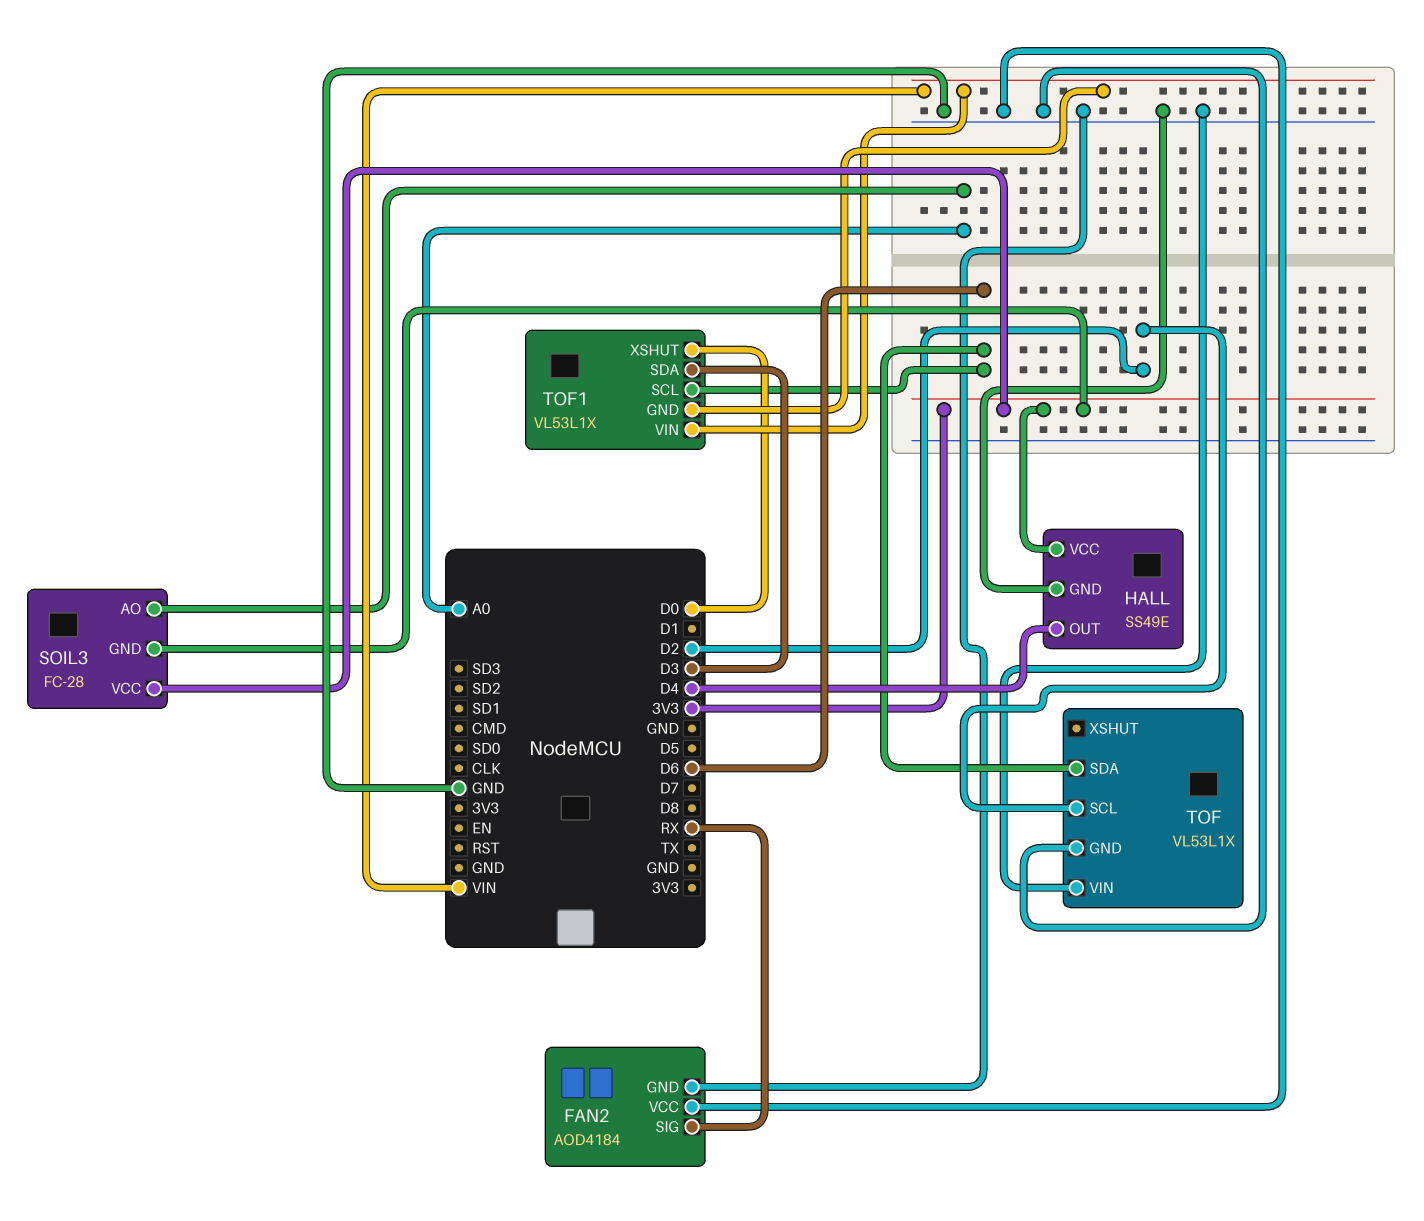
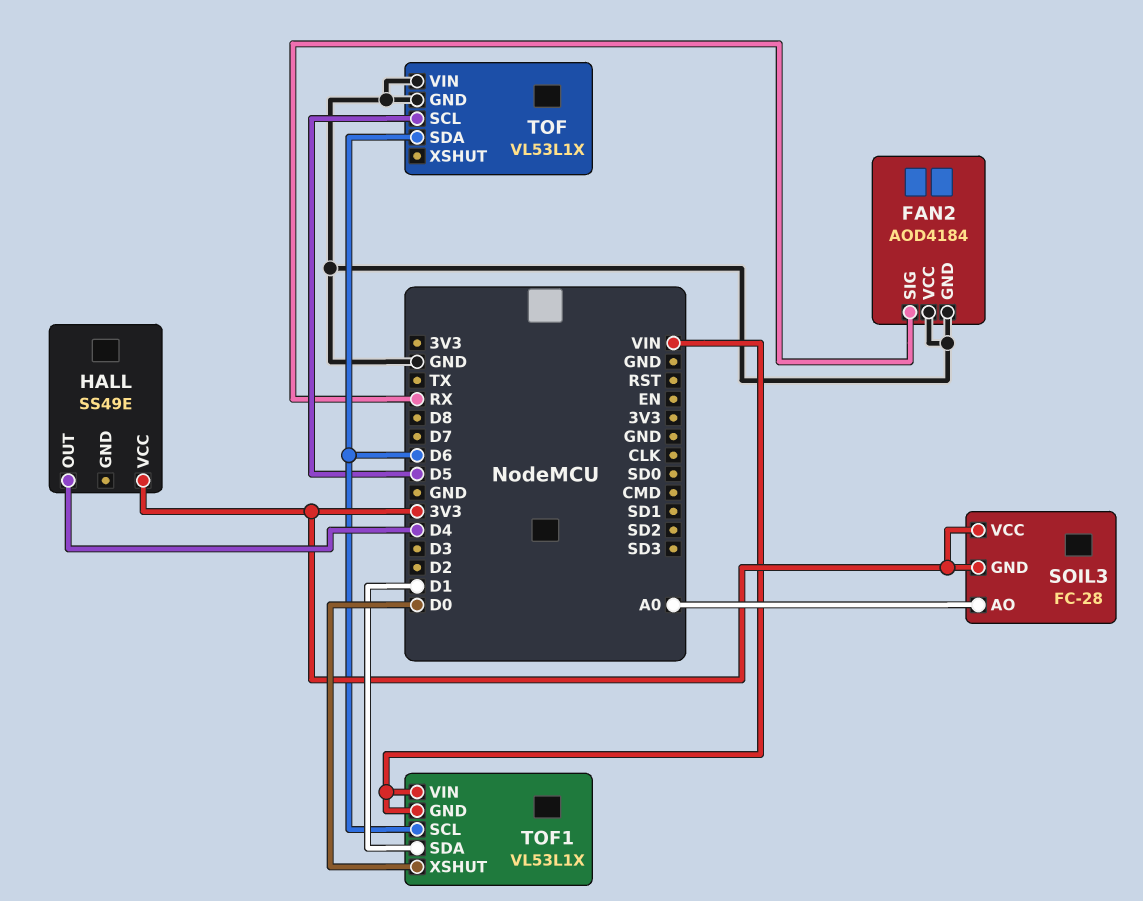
HALL pin GND: GND -> none
TOF pin SCL: D2 -> D5
TOF1 pin SDA: D3 -> D1

